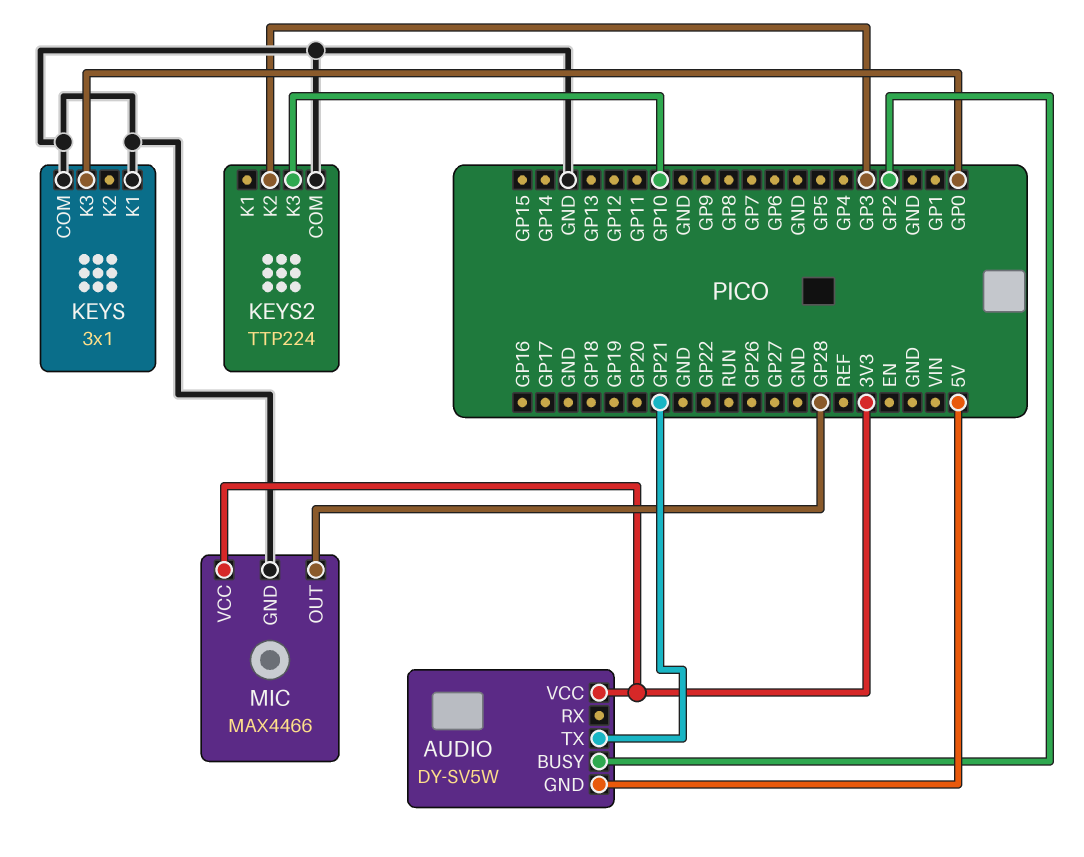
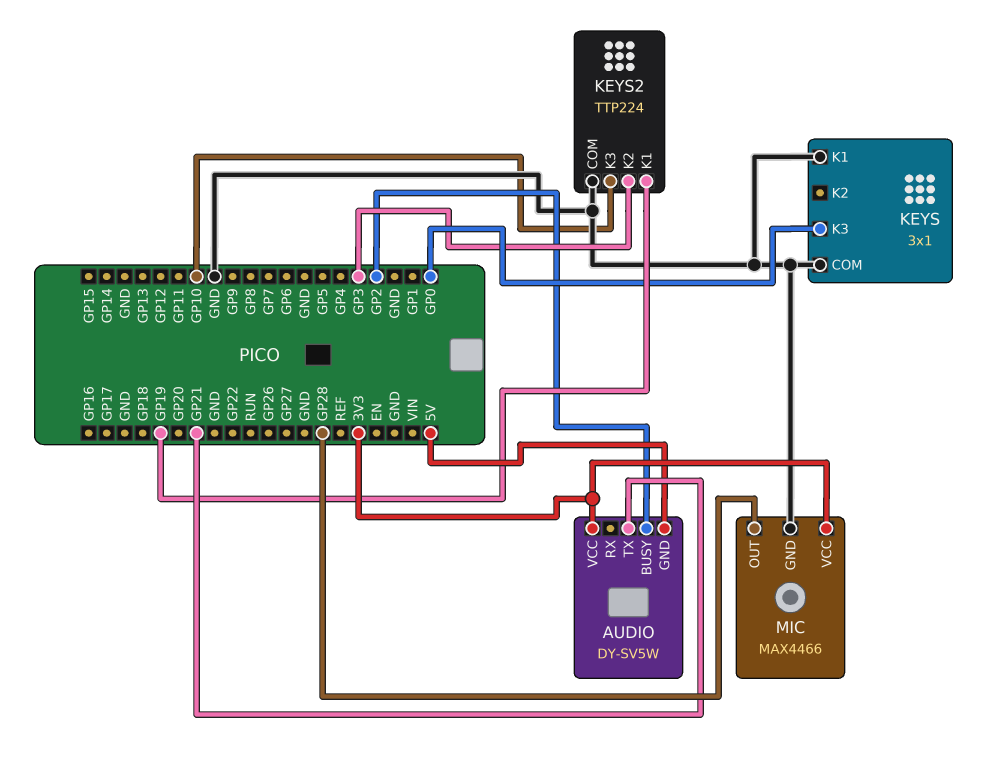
KEYS2 pin K1: none -> GP19

